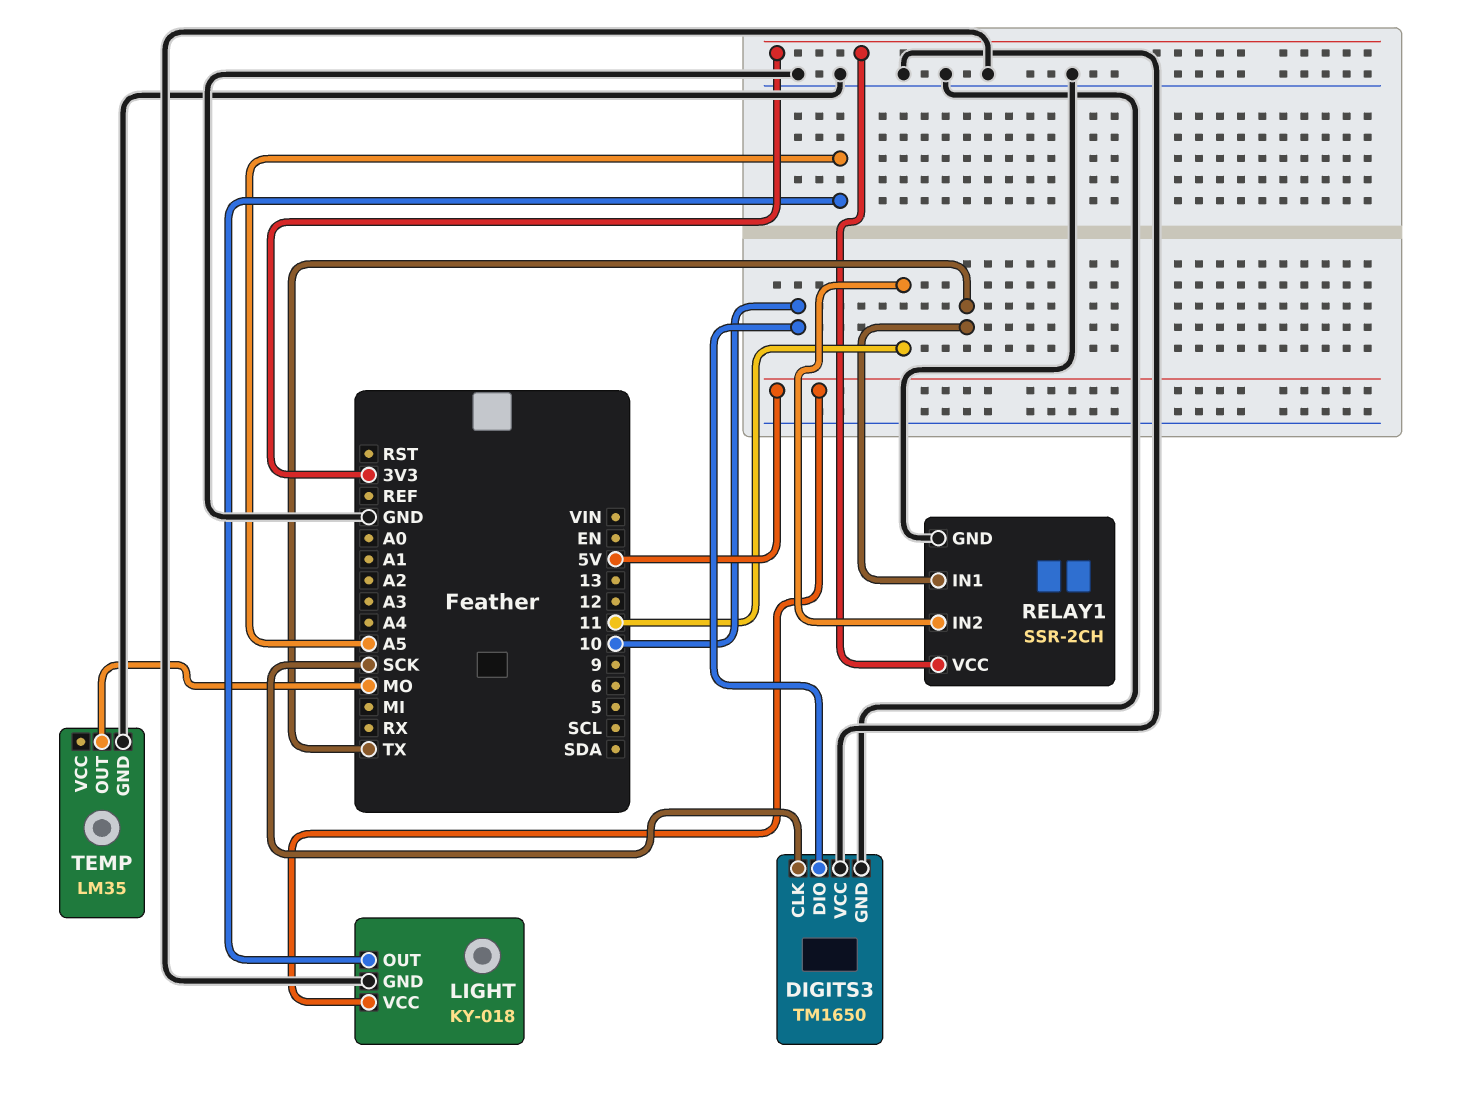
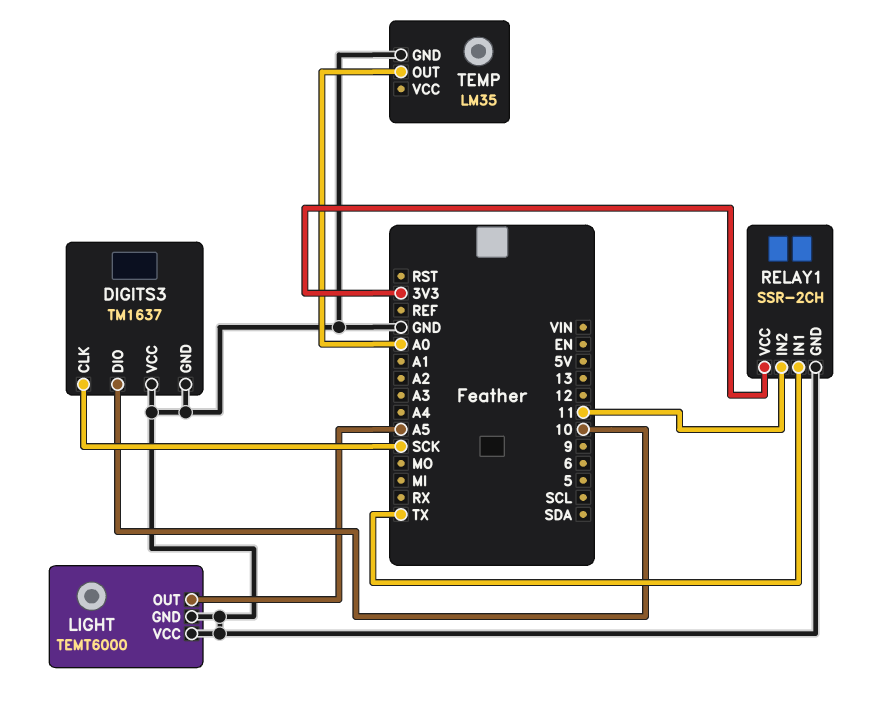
DIGITS3: TM1650 -> TM1637
LIGHT: KY-018 -> TEMT6000
LIGHT pin VCC: 5V -> GND
TEMP pin OUT: MO -> A0

